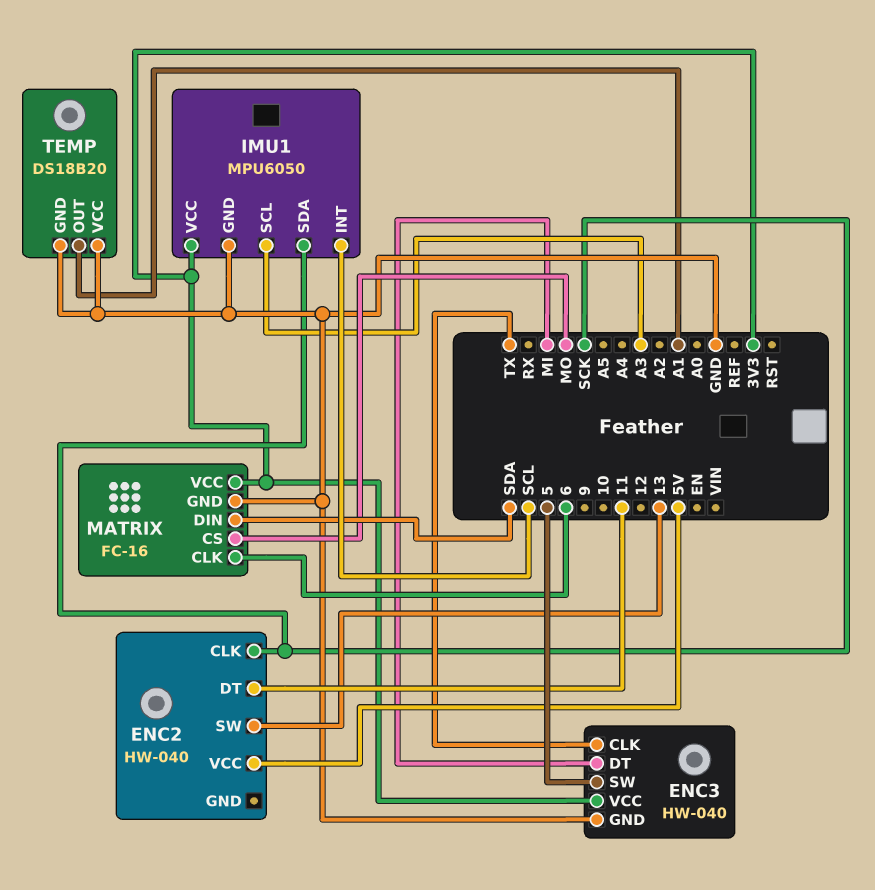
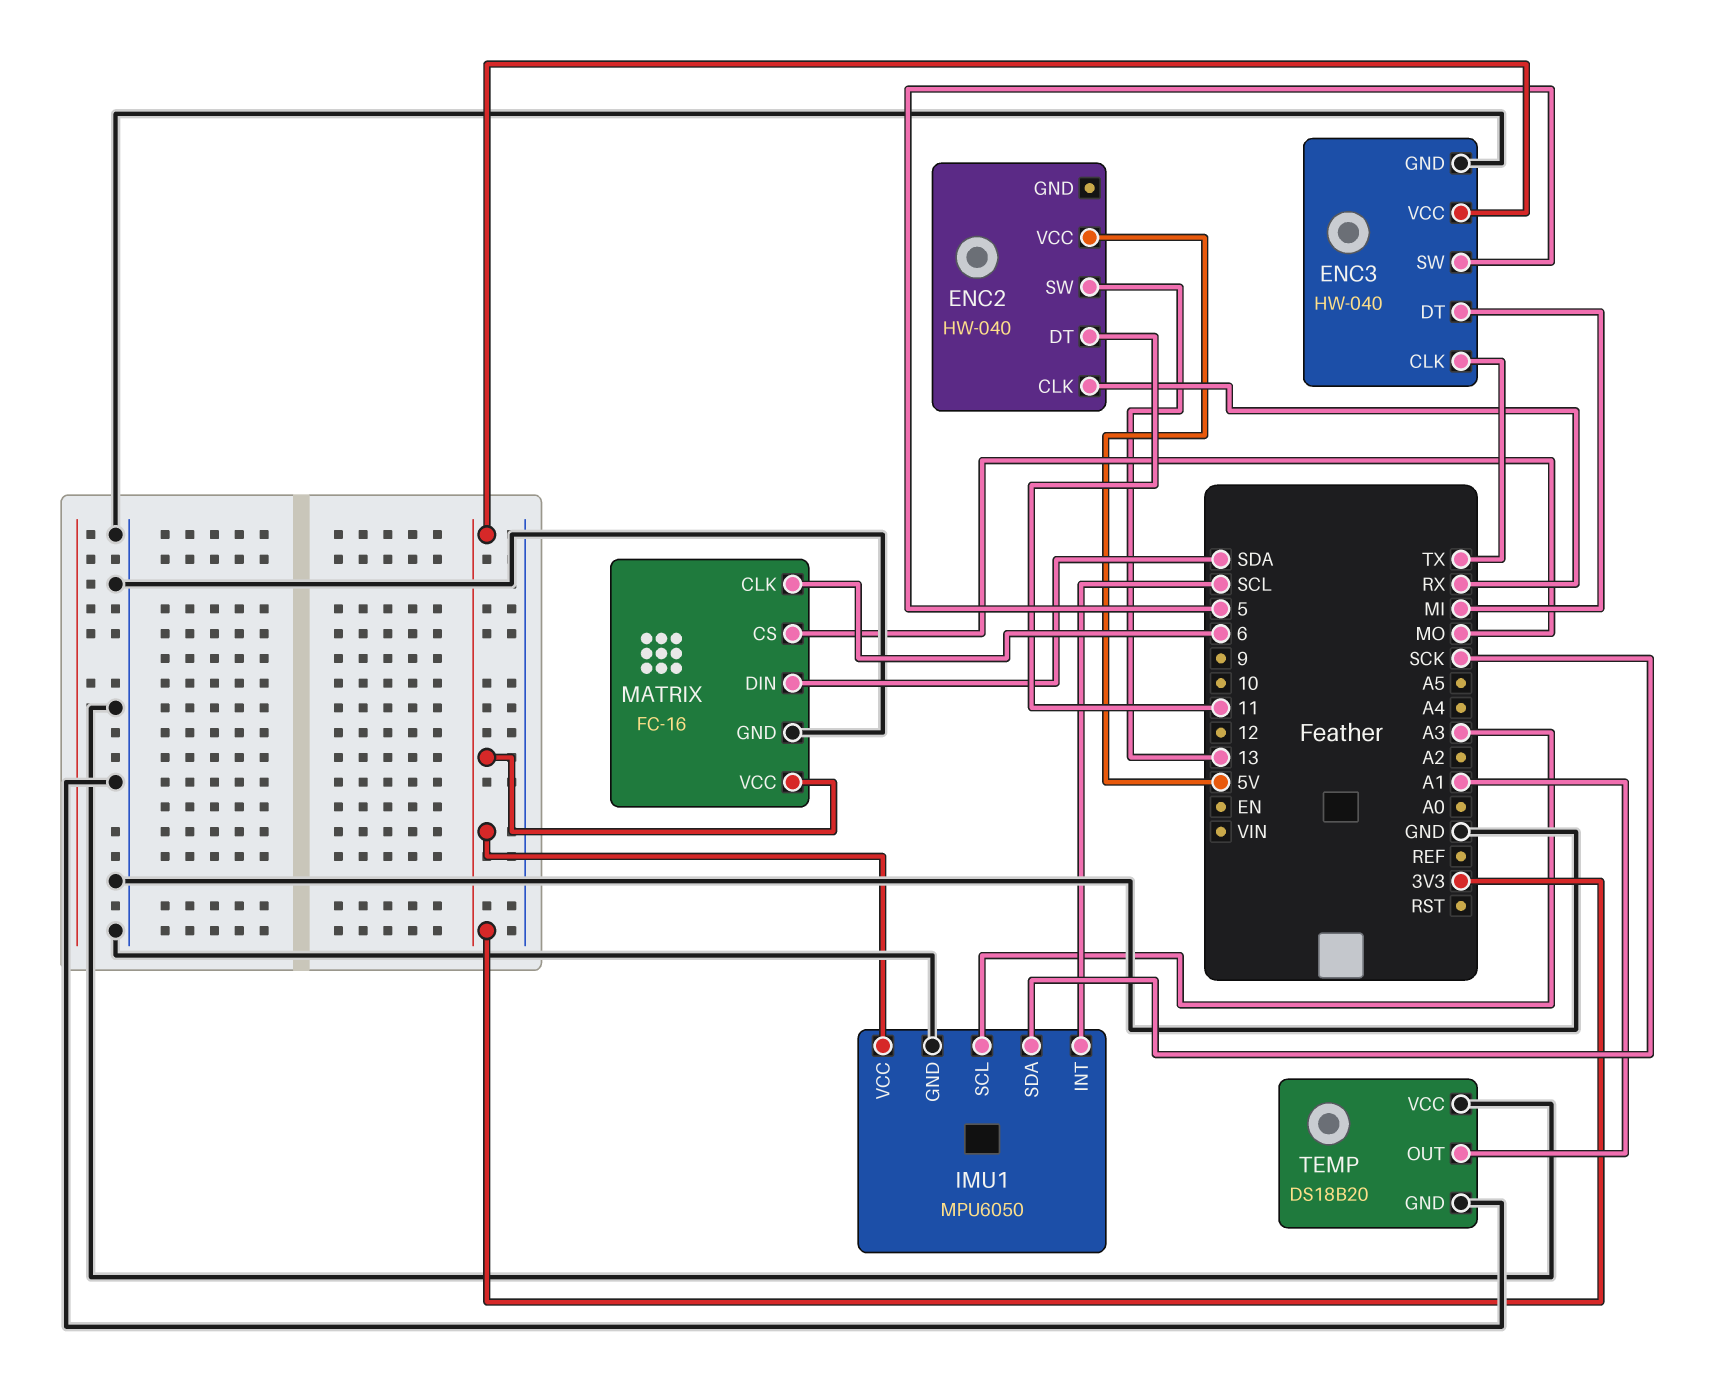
ENC2 pin CLK: SCK -> RX

